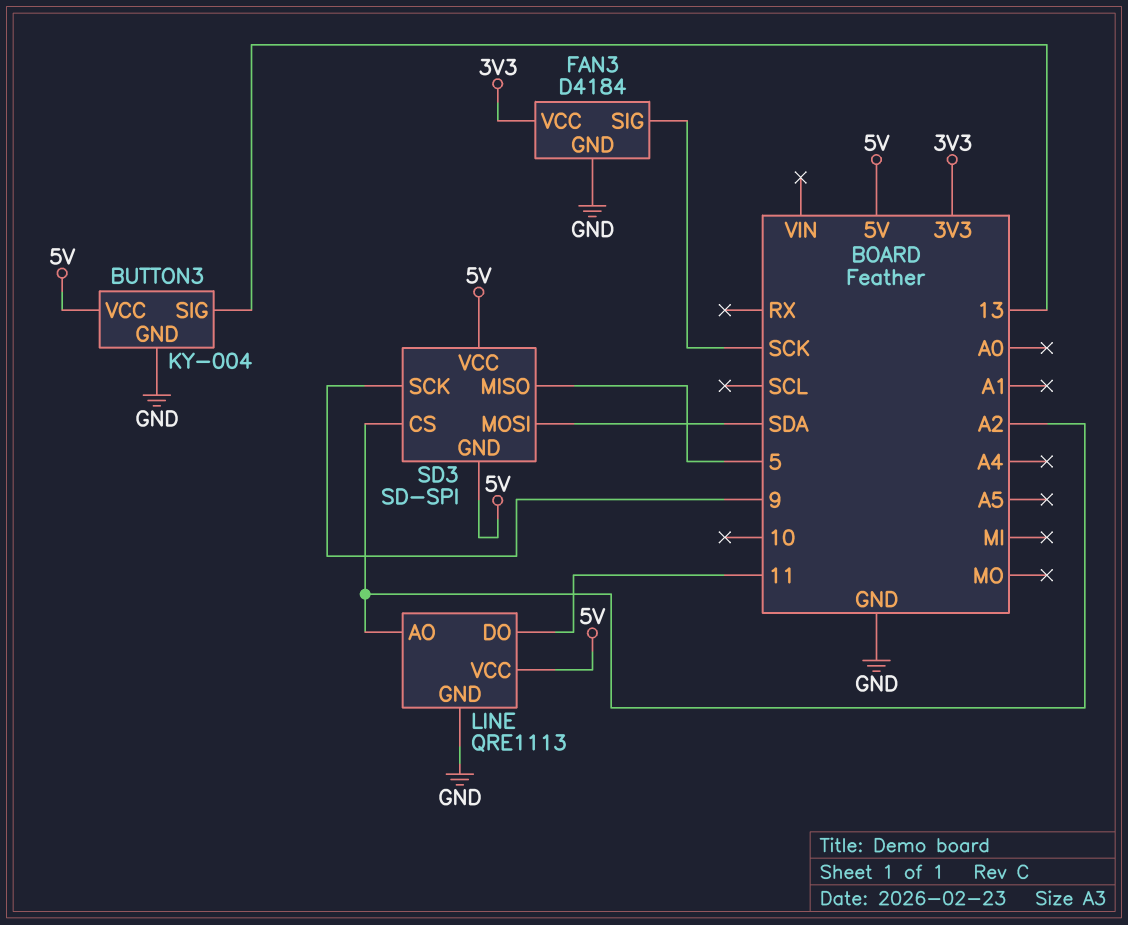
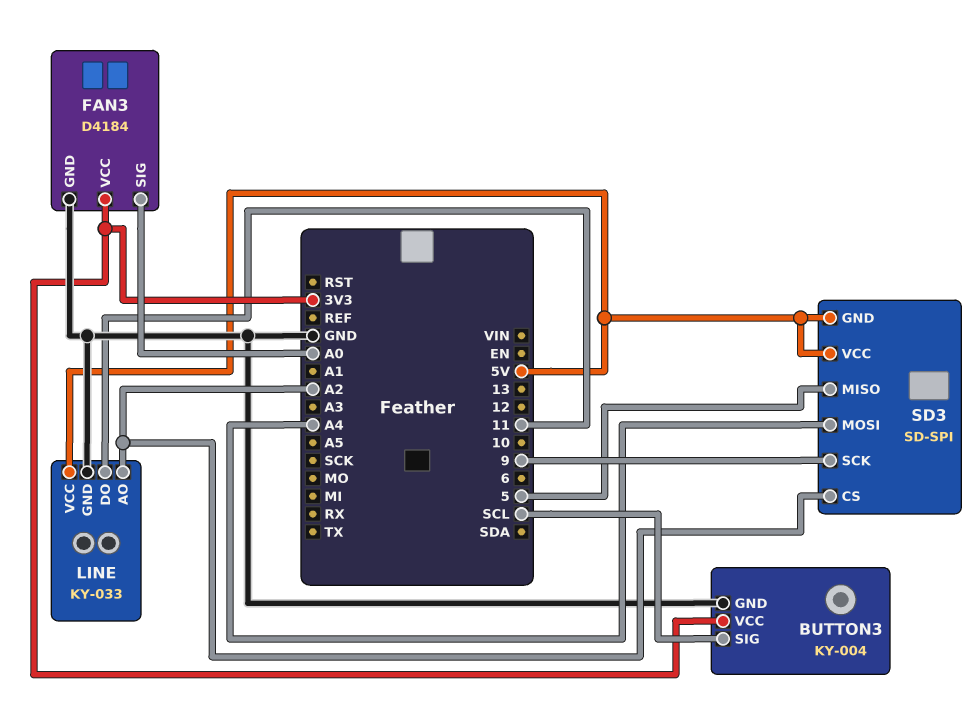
BUTTON3 pin SIG: 13 -> SCL
BUTTON3 pin VCC: 5V -> 3V3
FAN3 pin SIG: SCK -> A0
LINE: QRE1113 -> KY-033
SD3 pin MOSI: SDA -> A4

